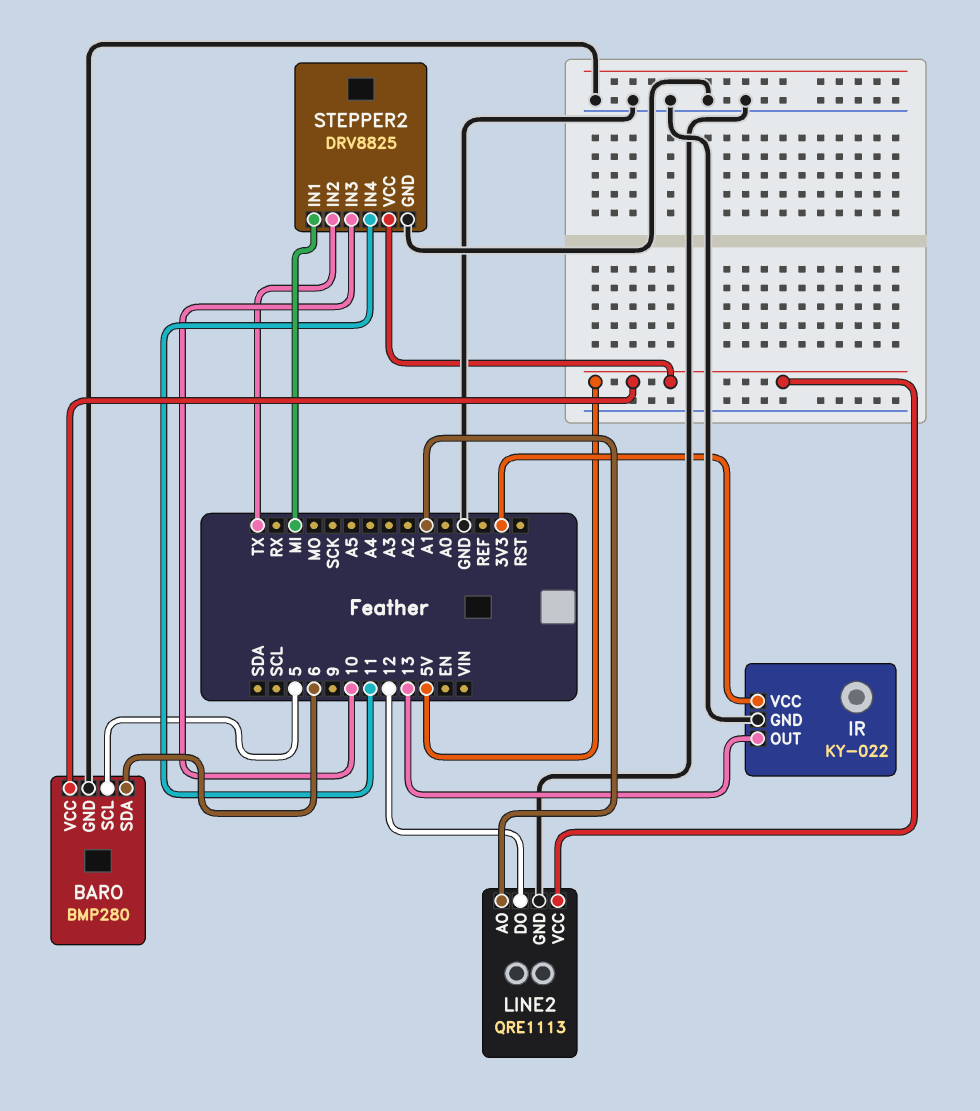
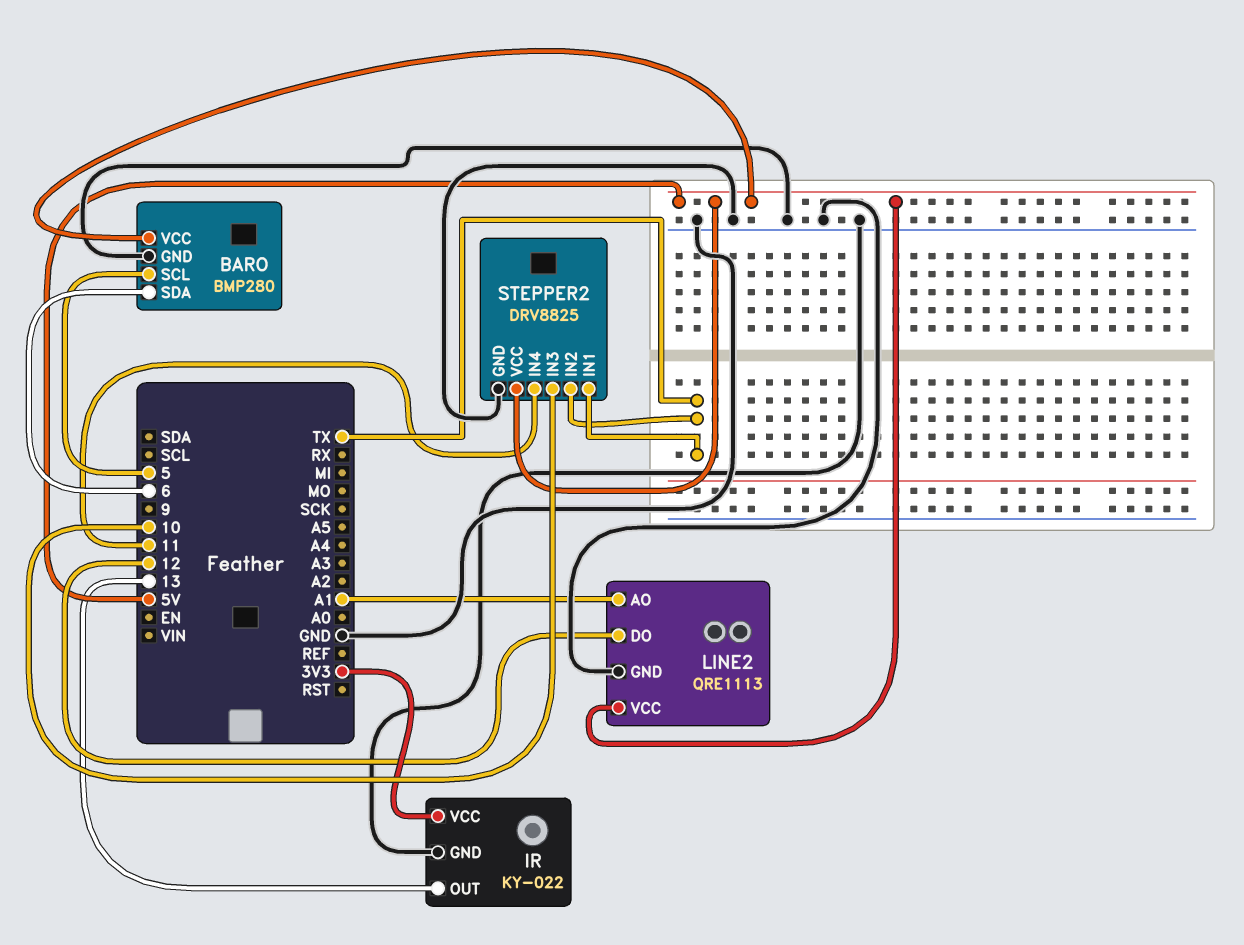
STEPPER2 pin IN1: MI -> TX

